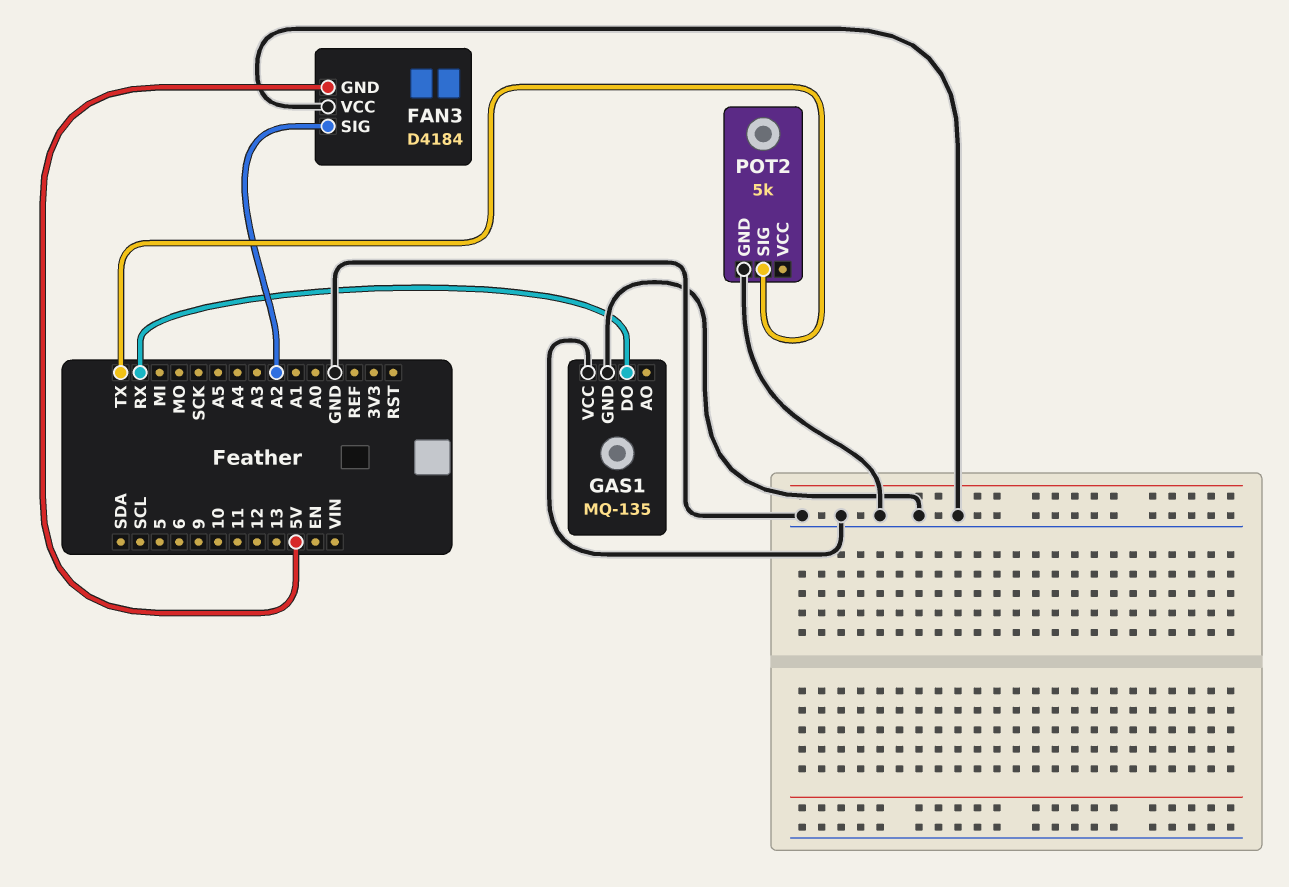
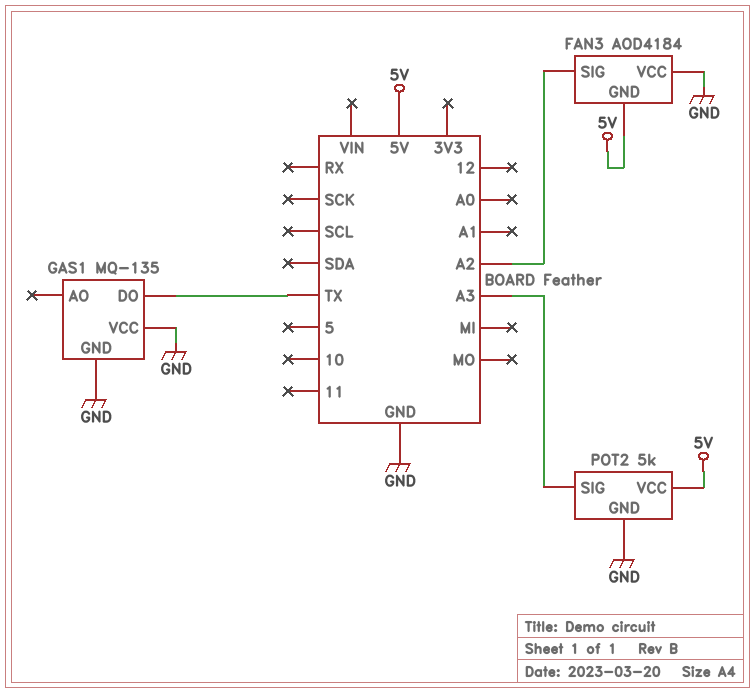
FAN3: D4184 -> AOD4184
GAS1 pin DO: RX -> TX
POT2 pin SIG: TX -> A3
POT2 pin VCC: none -> 5V

